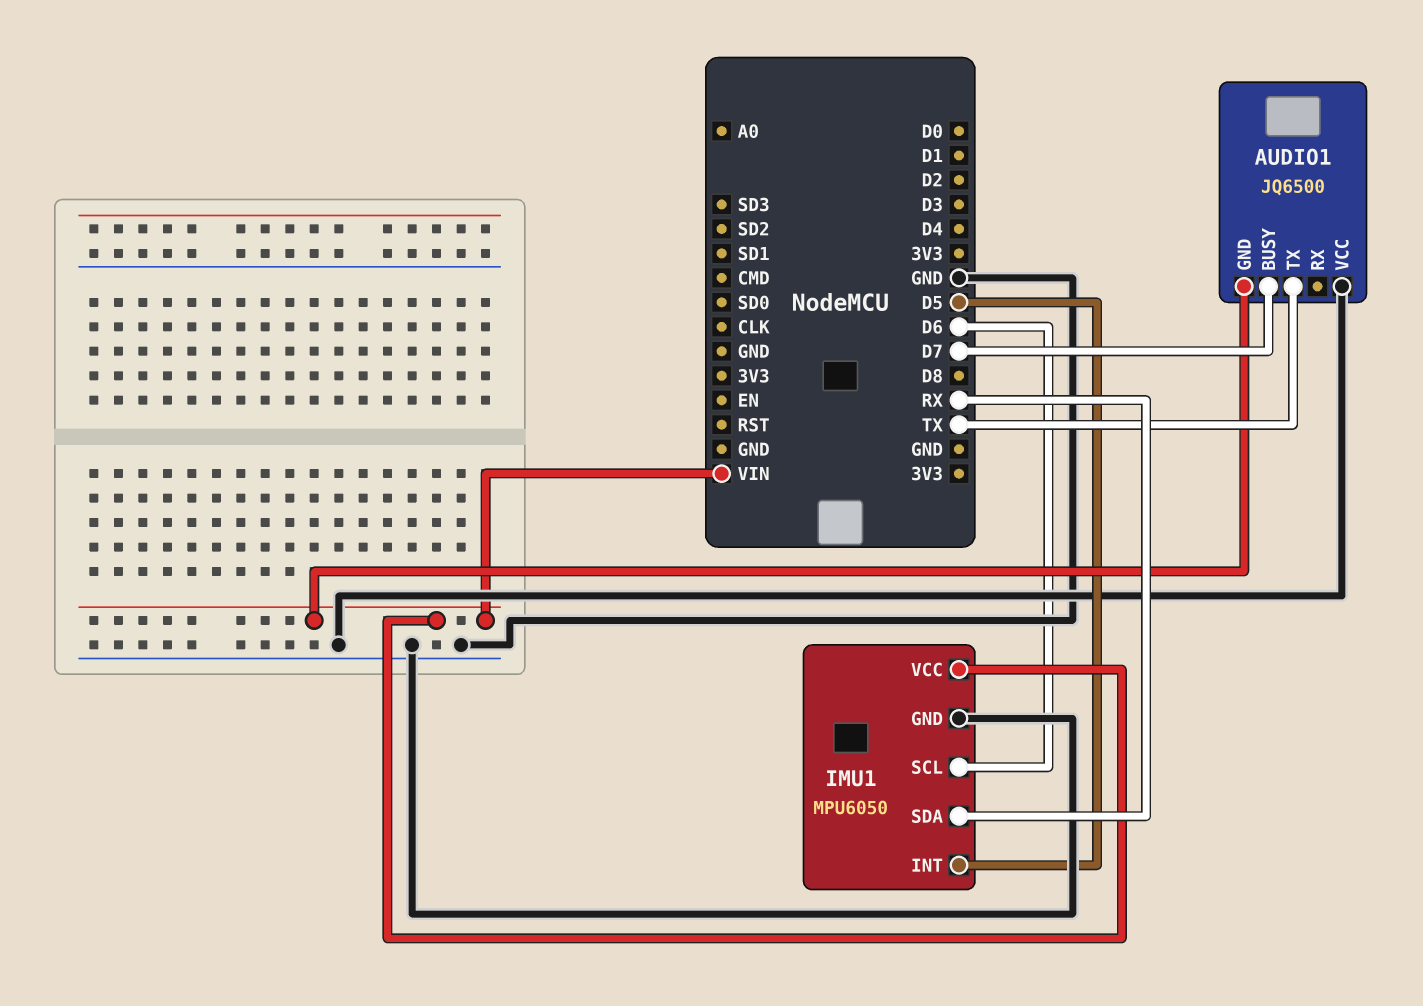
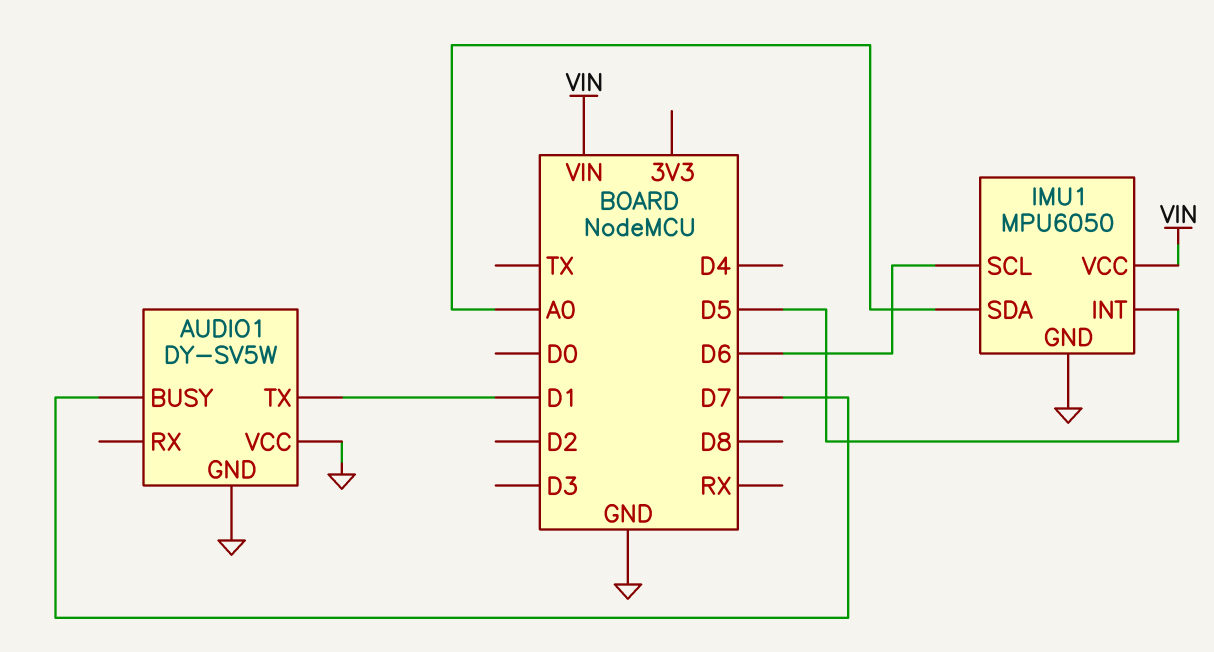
AUDIO1: JQ6500 -> DY-SV5W
AUDIO1 pin GND: VIN -> GND
AUDIO1 pin TX: TX -> D1
IMU1 pin SDA: RX -> A0

